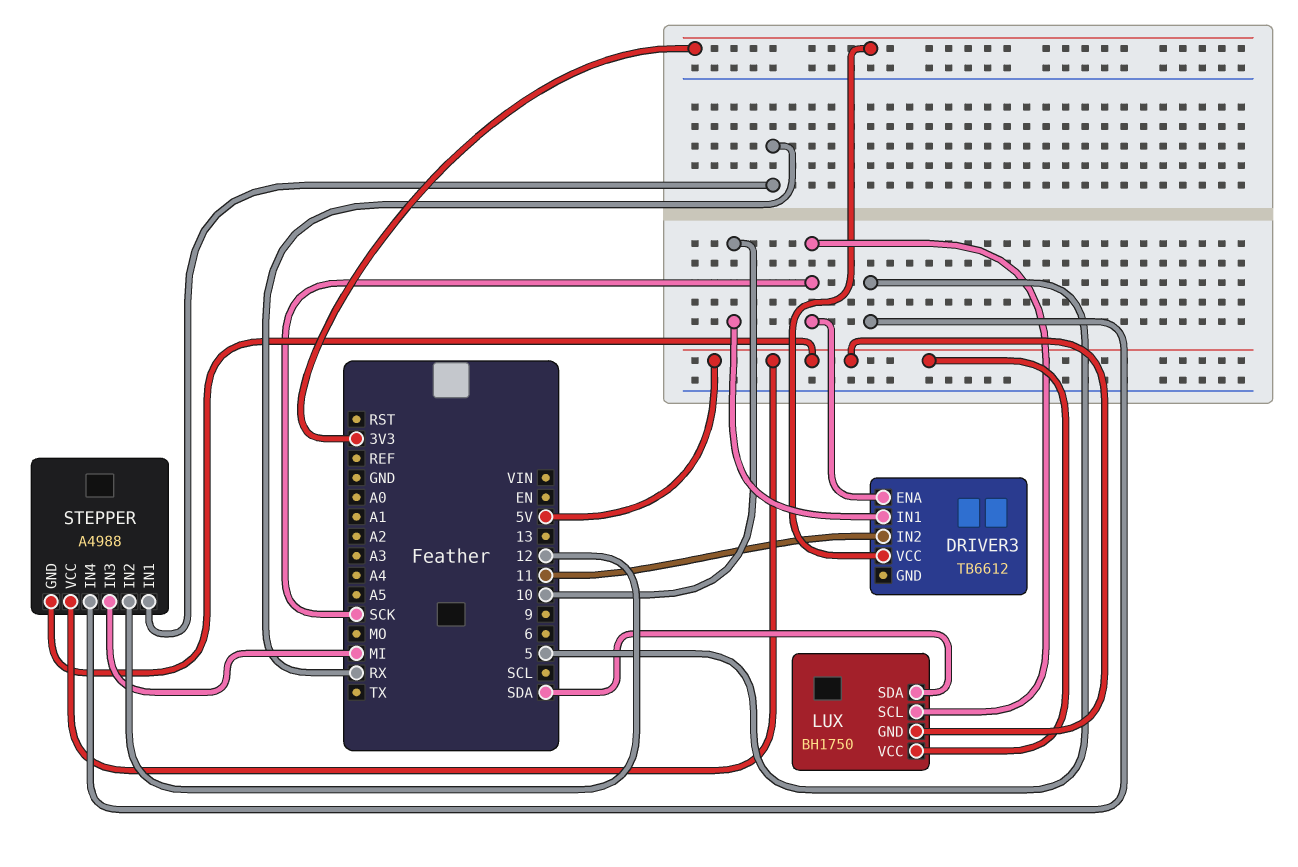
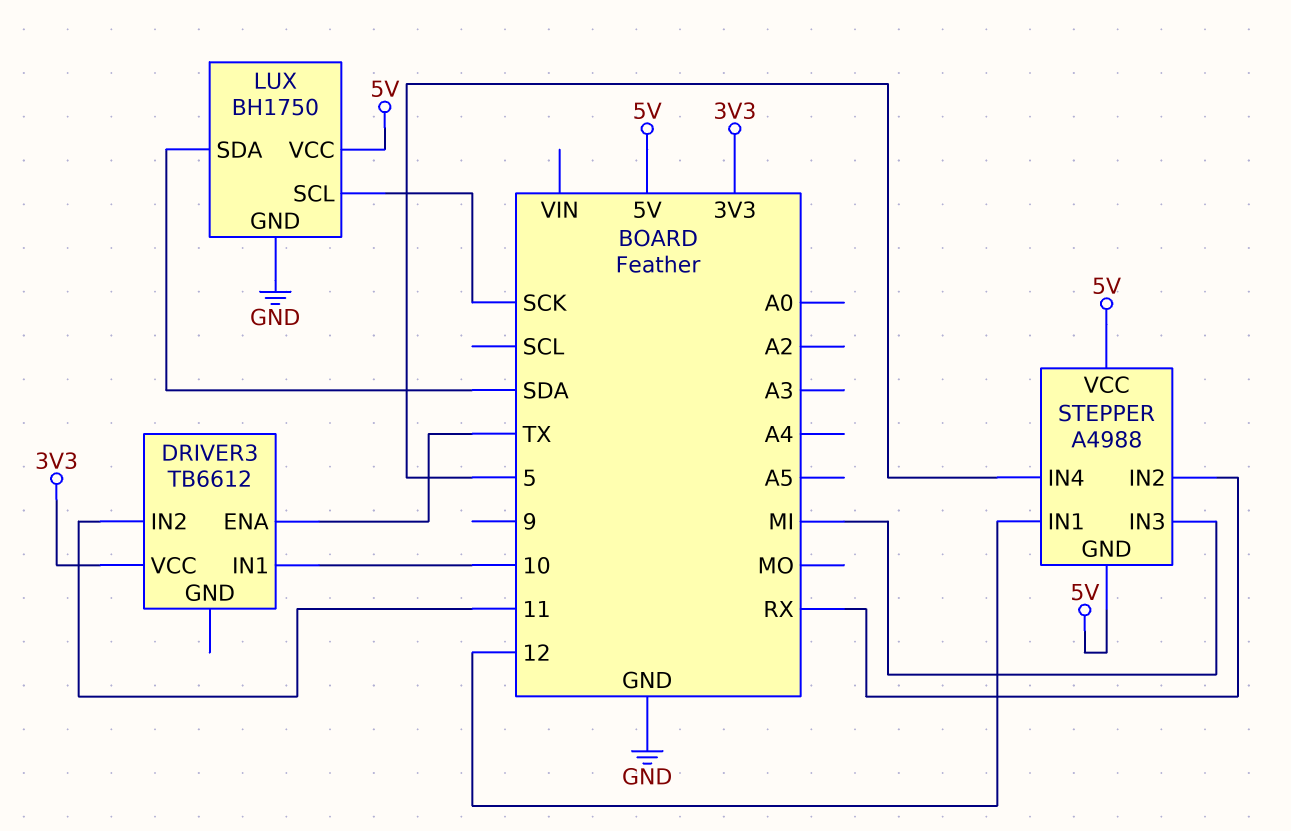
DRIVER3 pin ENA: SCK -> TX
LUX pin GND: 5V -> GND
STEPPER pin IN1: RX -> 12
STEPPER pin IN2: 12 -> RX

